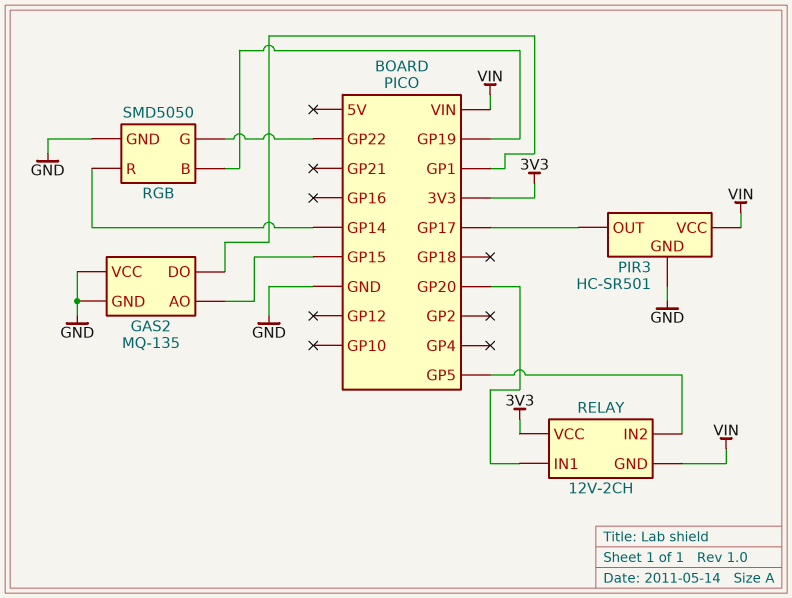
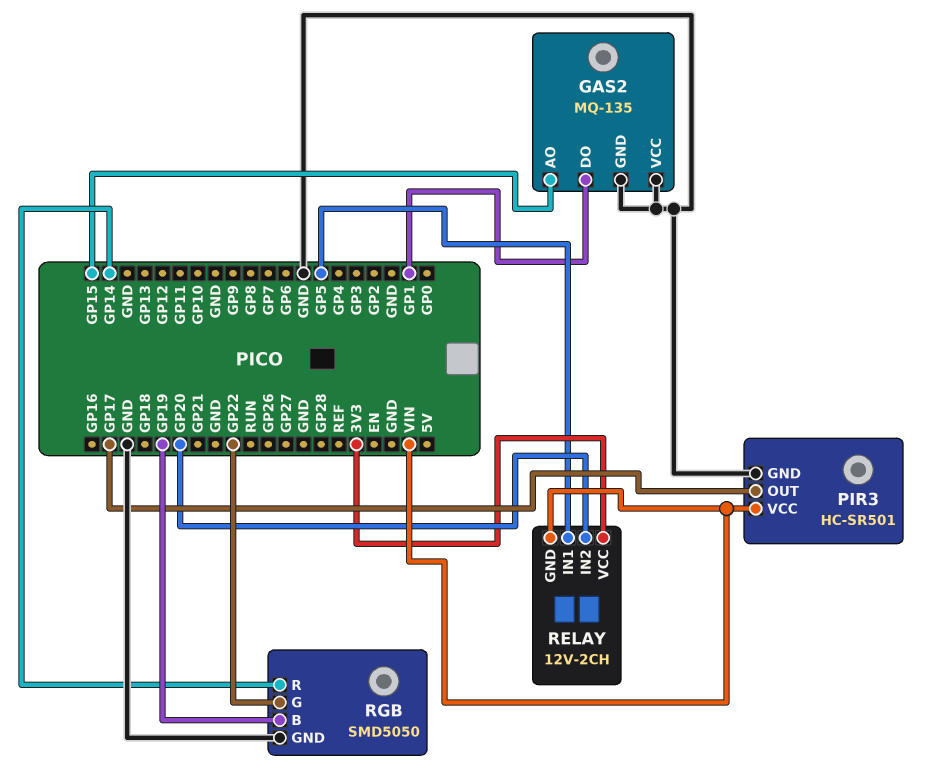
RELAY pin IN1: GP20 -> GP5
RELAY pin IN2: GP5 -> GP20

